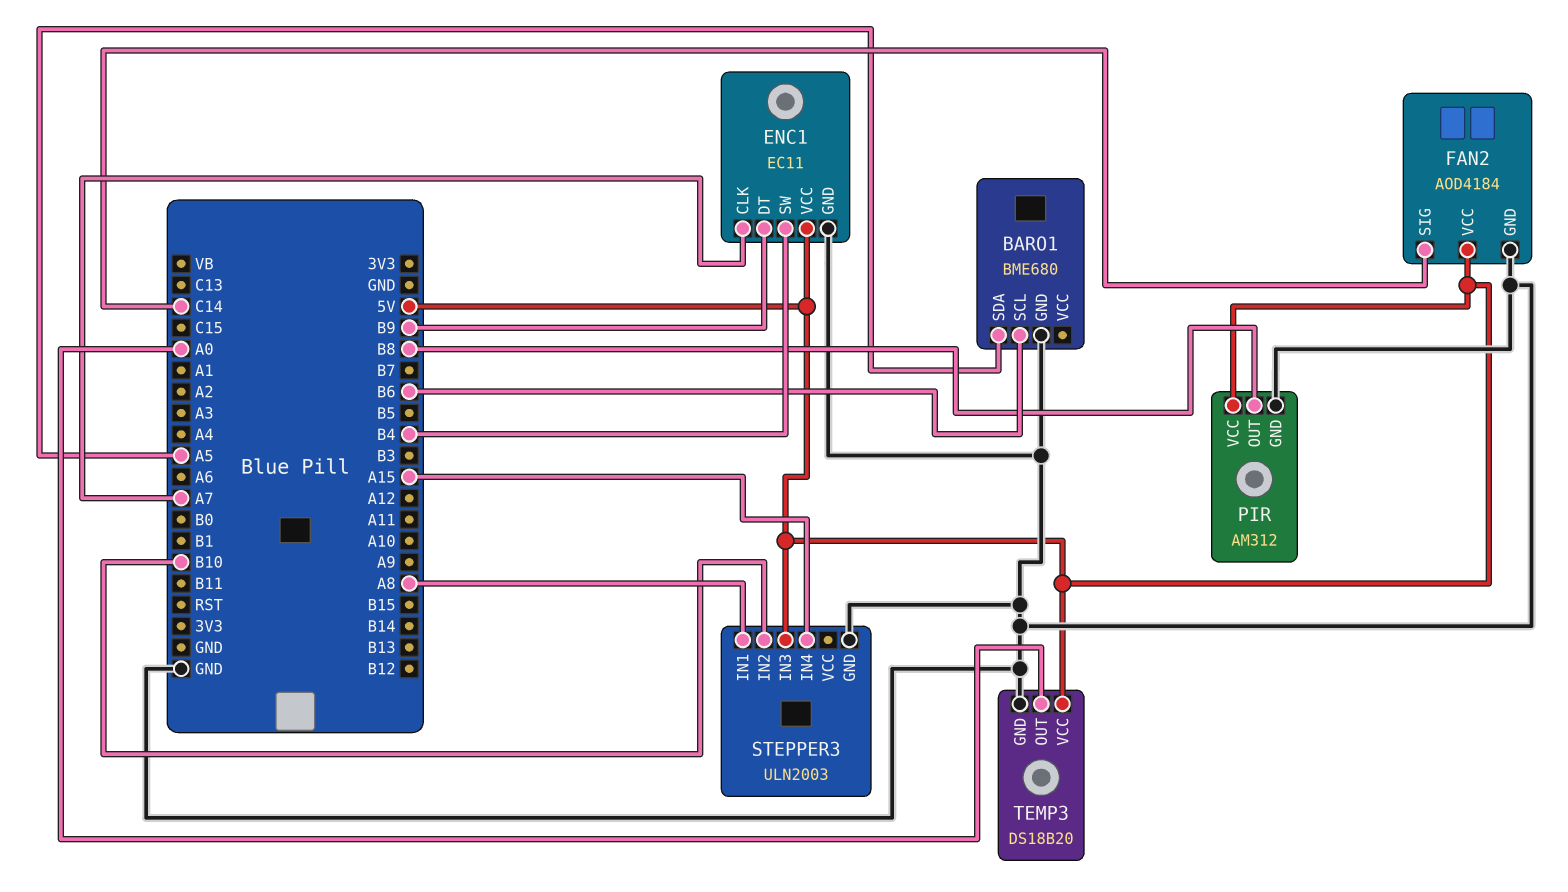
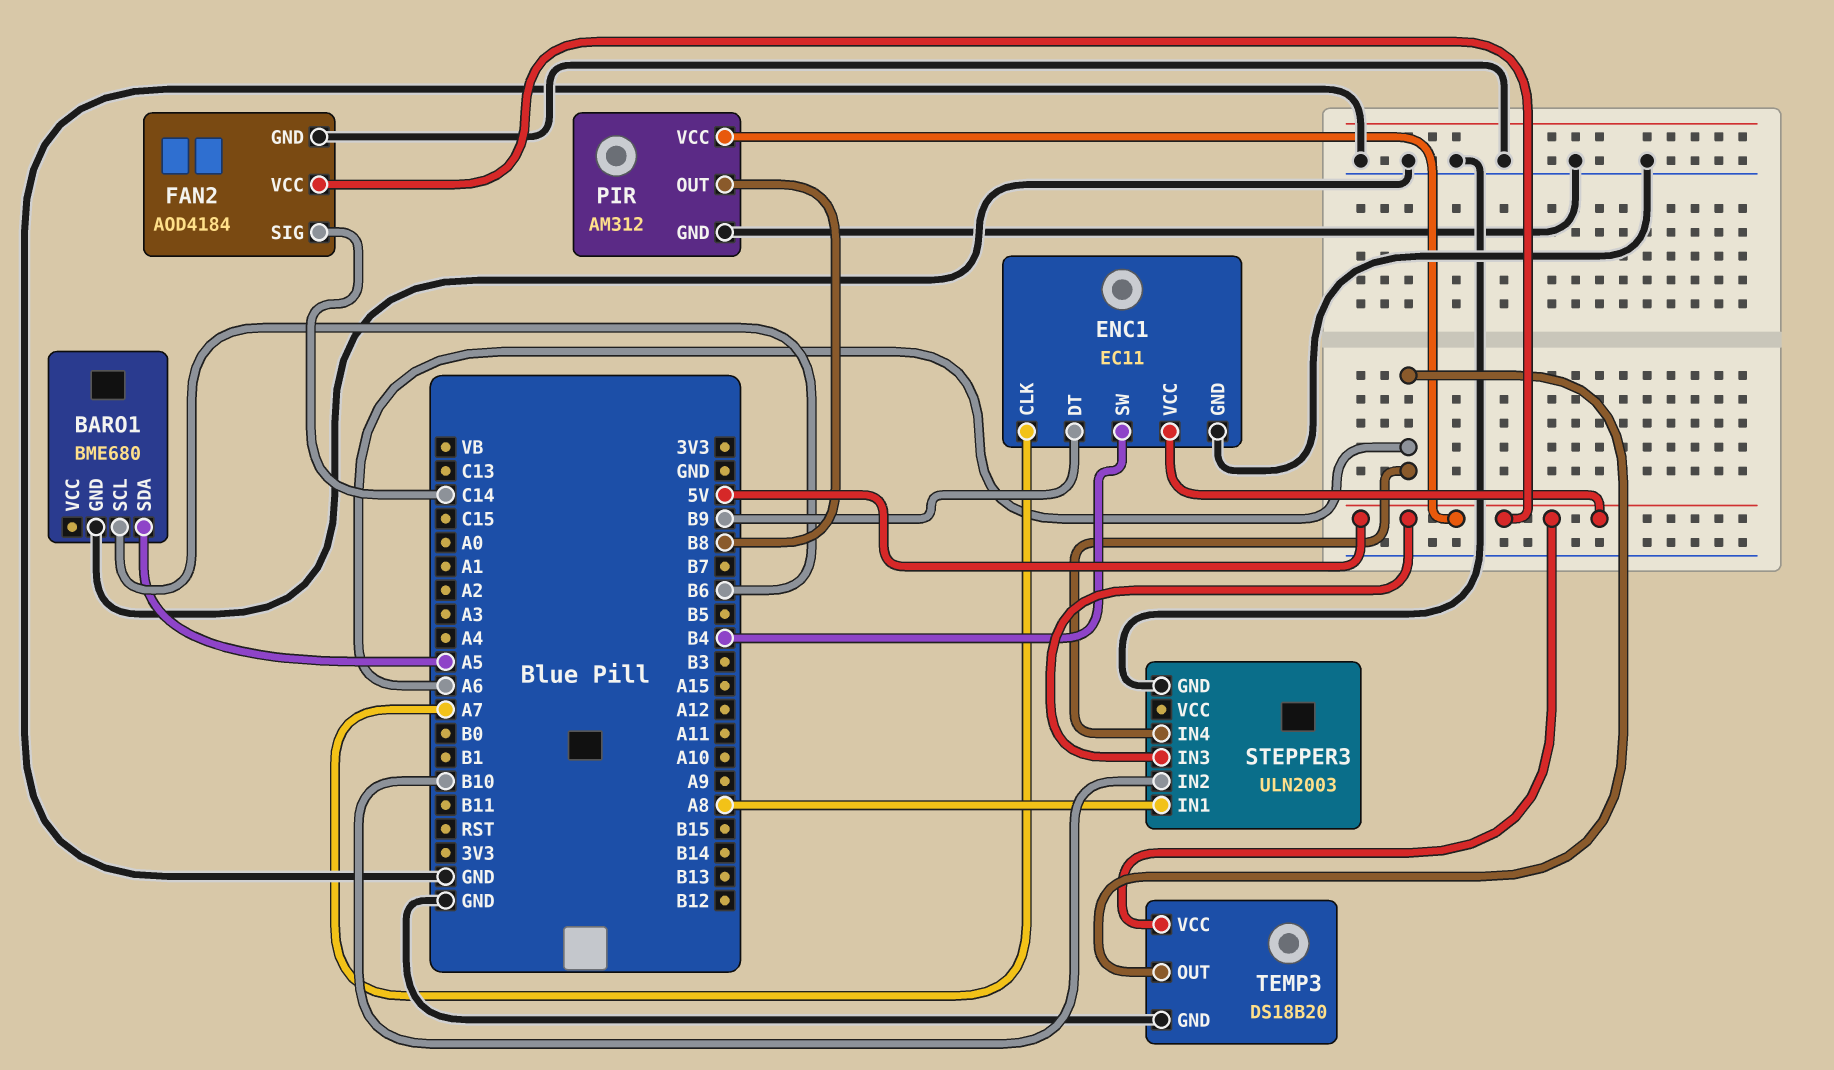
STEPPER3 pin IN4: A15 -> A6
TEMP3 pin OUT: A0 -> A6

